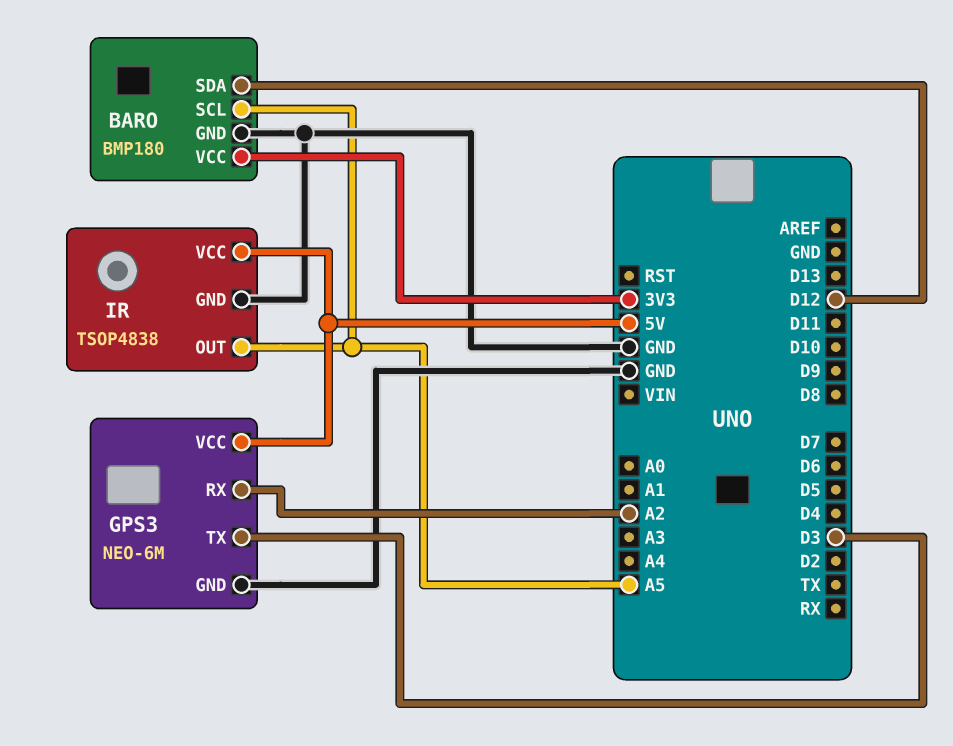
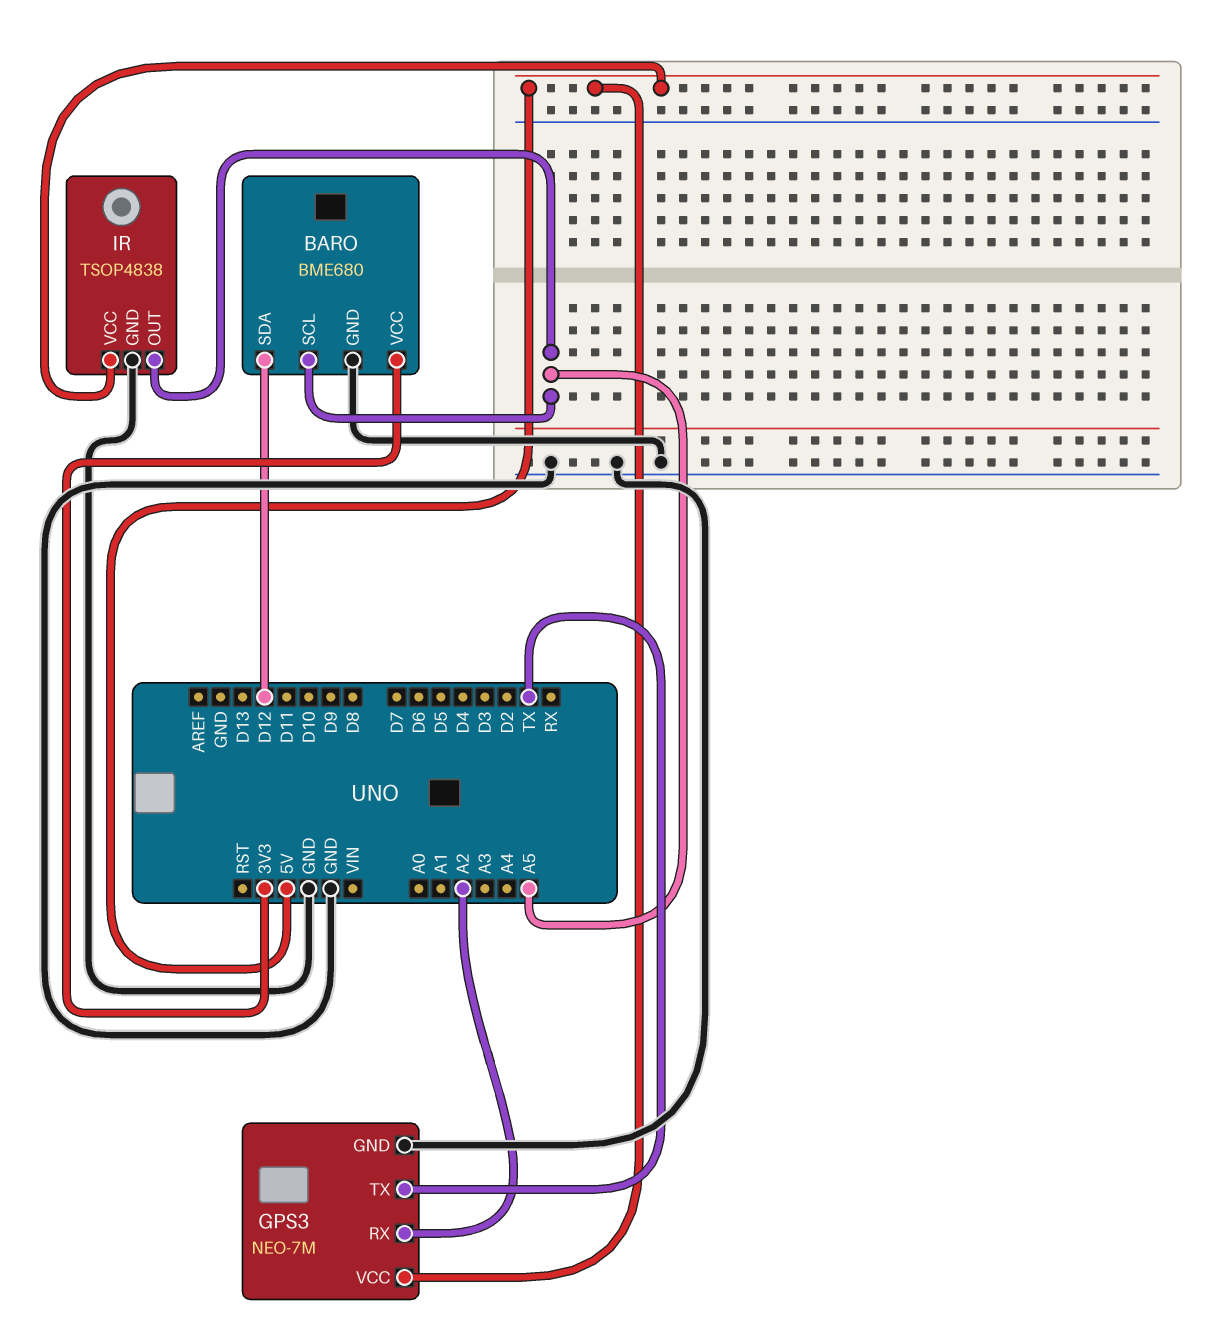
BARO: BMP180 -> BME680
GPS3: NEO-6M -> NEO-7M
GPS3 pin TX: D3 -> TX

